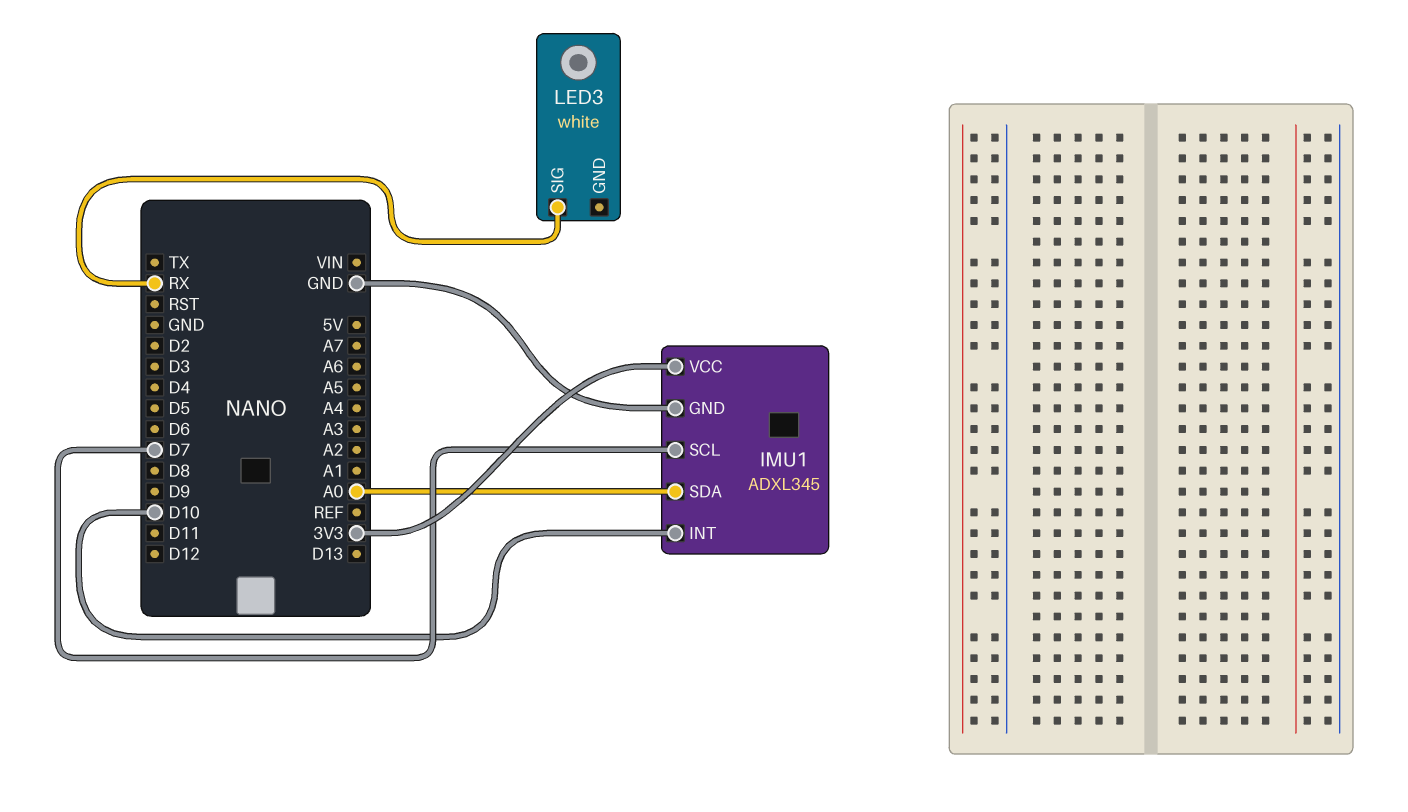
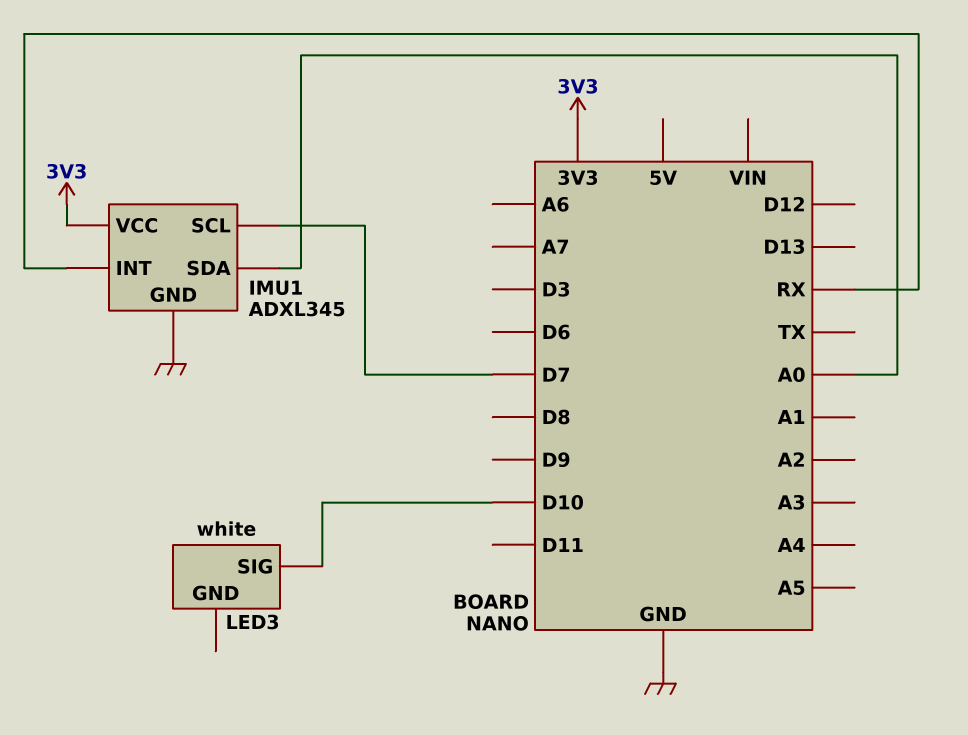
IMU1 pin INT: D10 -> RX
LED3 pin SIG: RX -> D10

